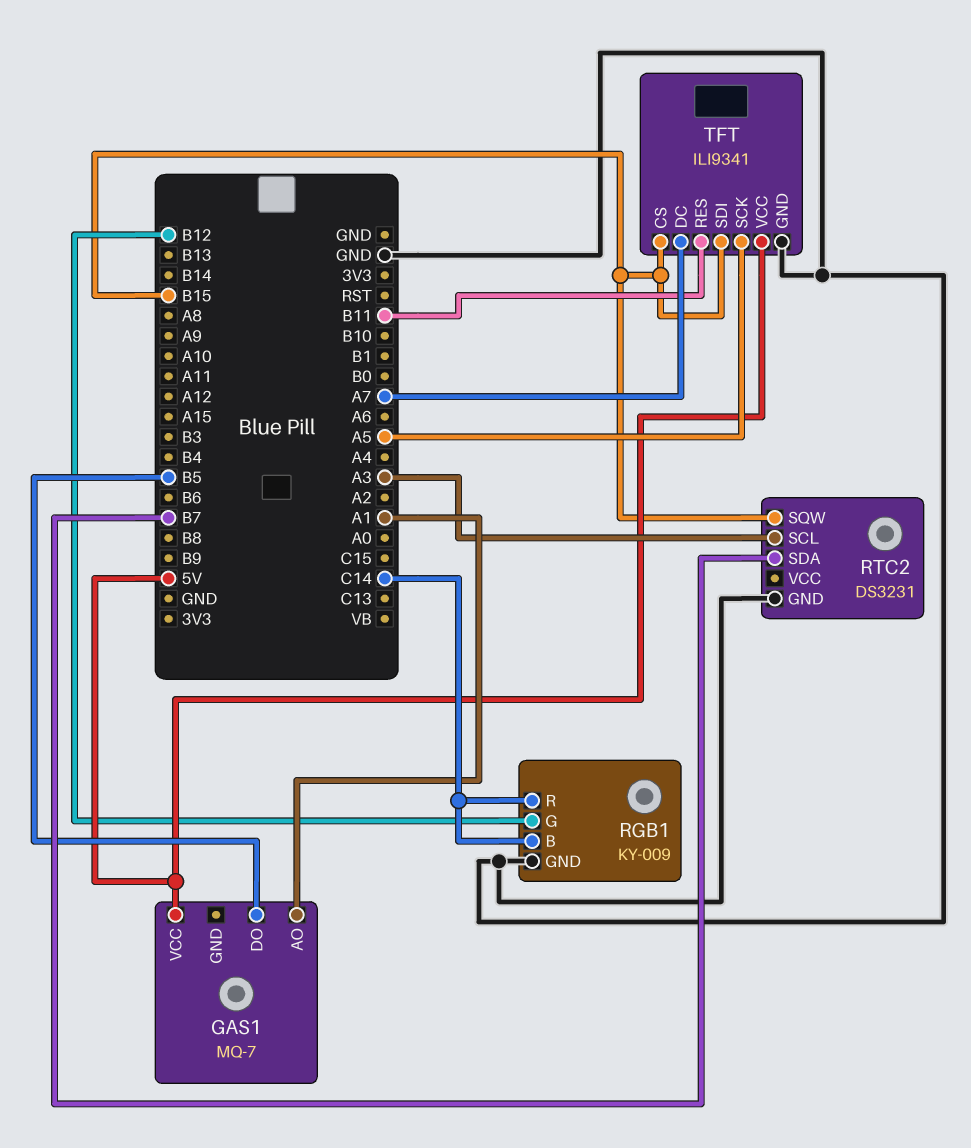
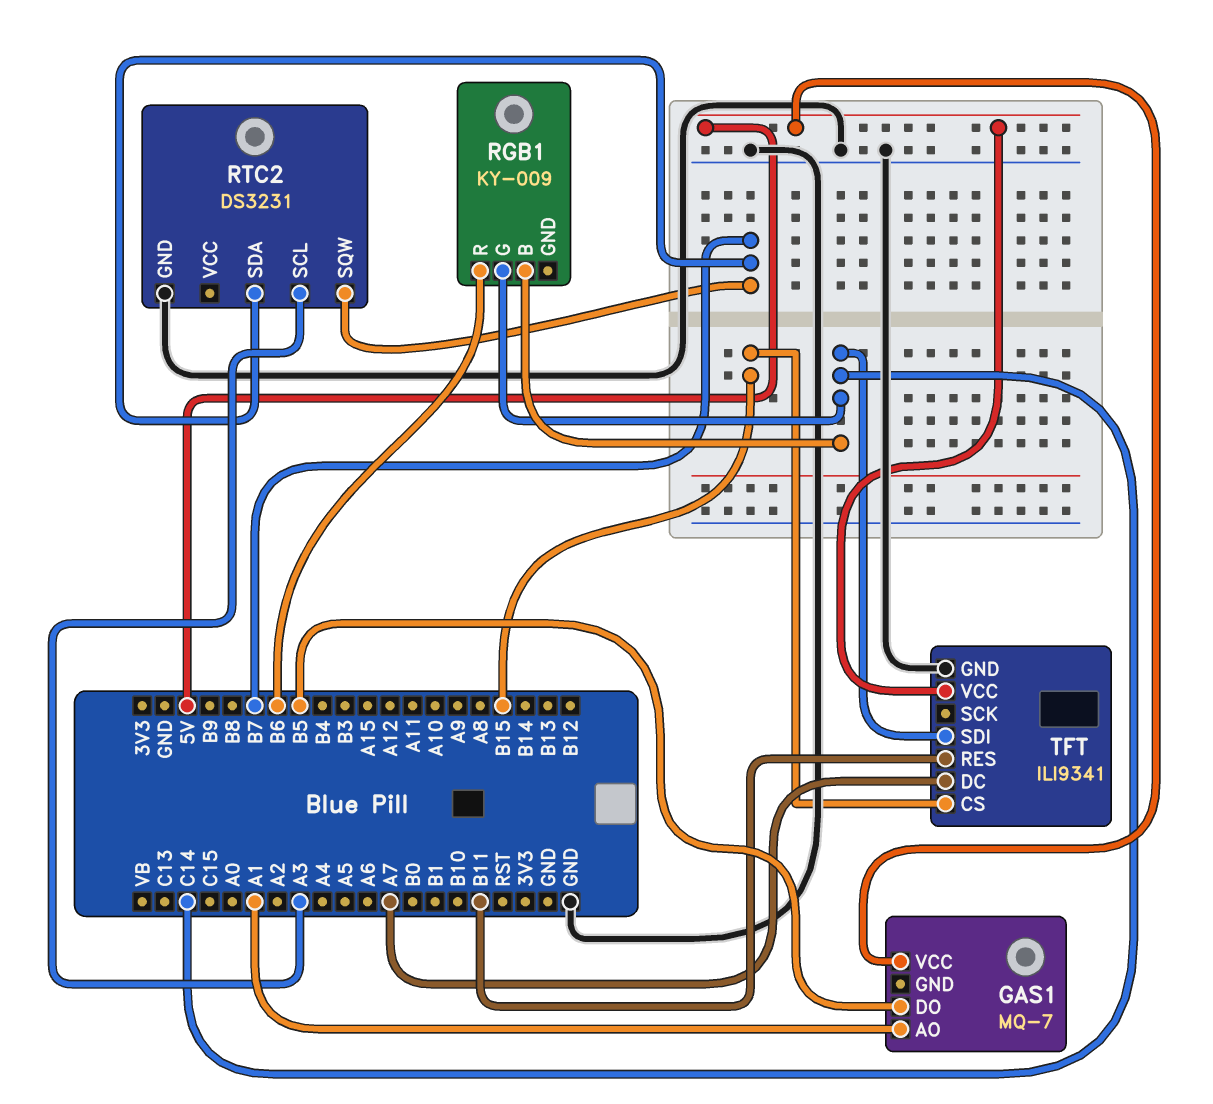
RGB1 pin G: B12 -> C14
RGB1 pin GND: GND -> none
RGB1 pin R: C14 -> B6
RTC2 pin SQW: B15 -> B7
TFT pin SCK: A5 -> none
TFT pin SDI: B15 -> C14

